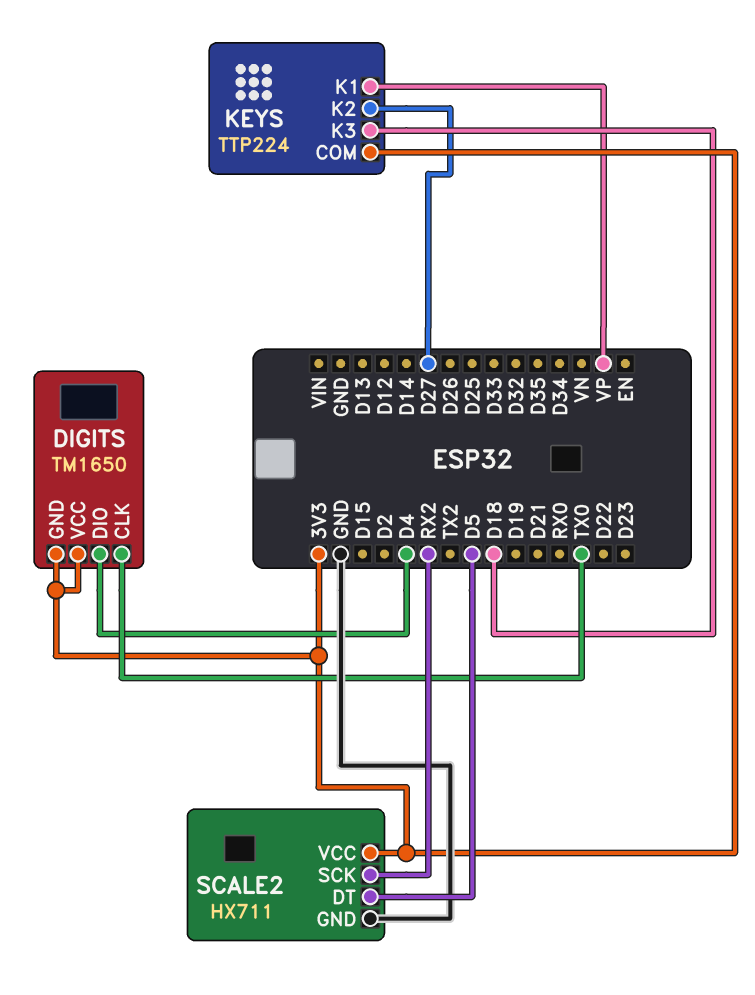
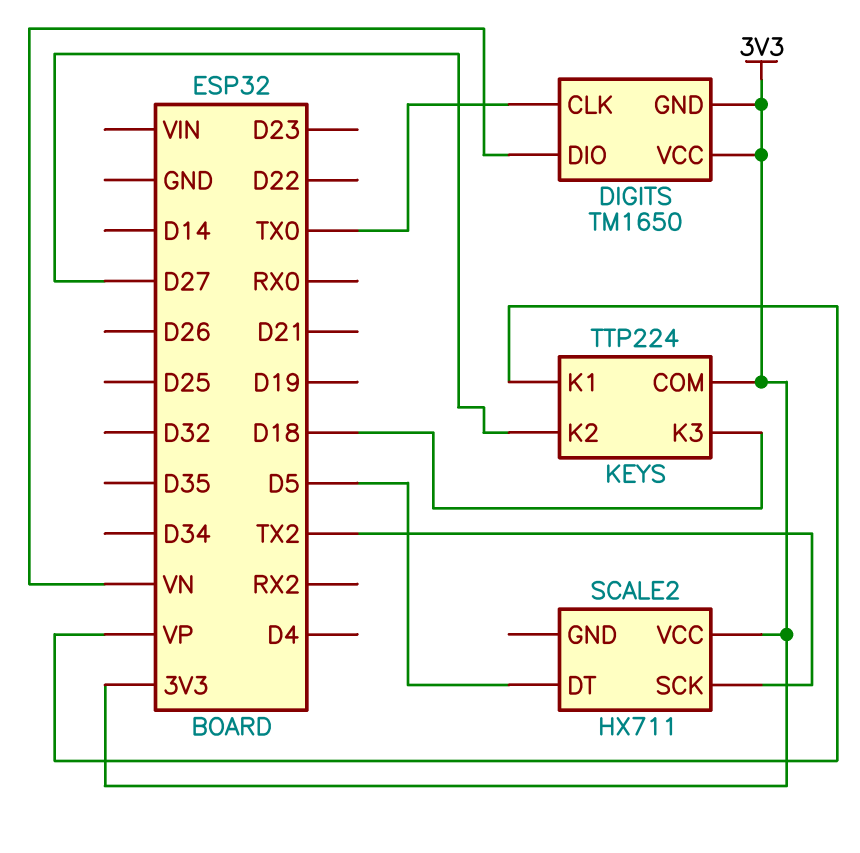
DIGITS pin DIO: D4 -> VN
SCALE2 pin GND: GND -> none
SCALE2 pin SCK: RX2 -> TX2

